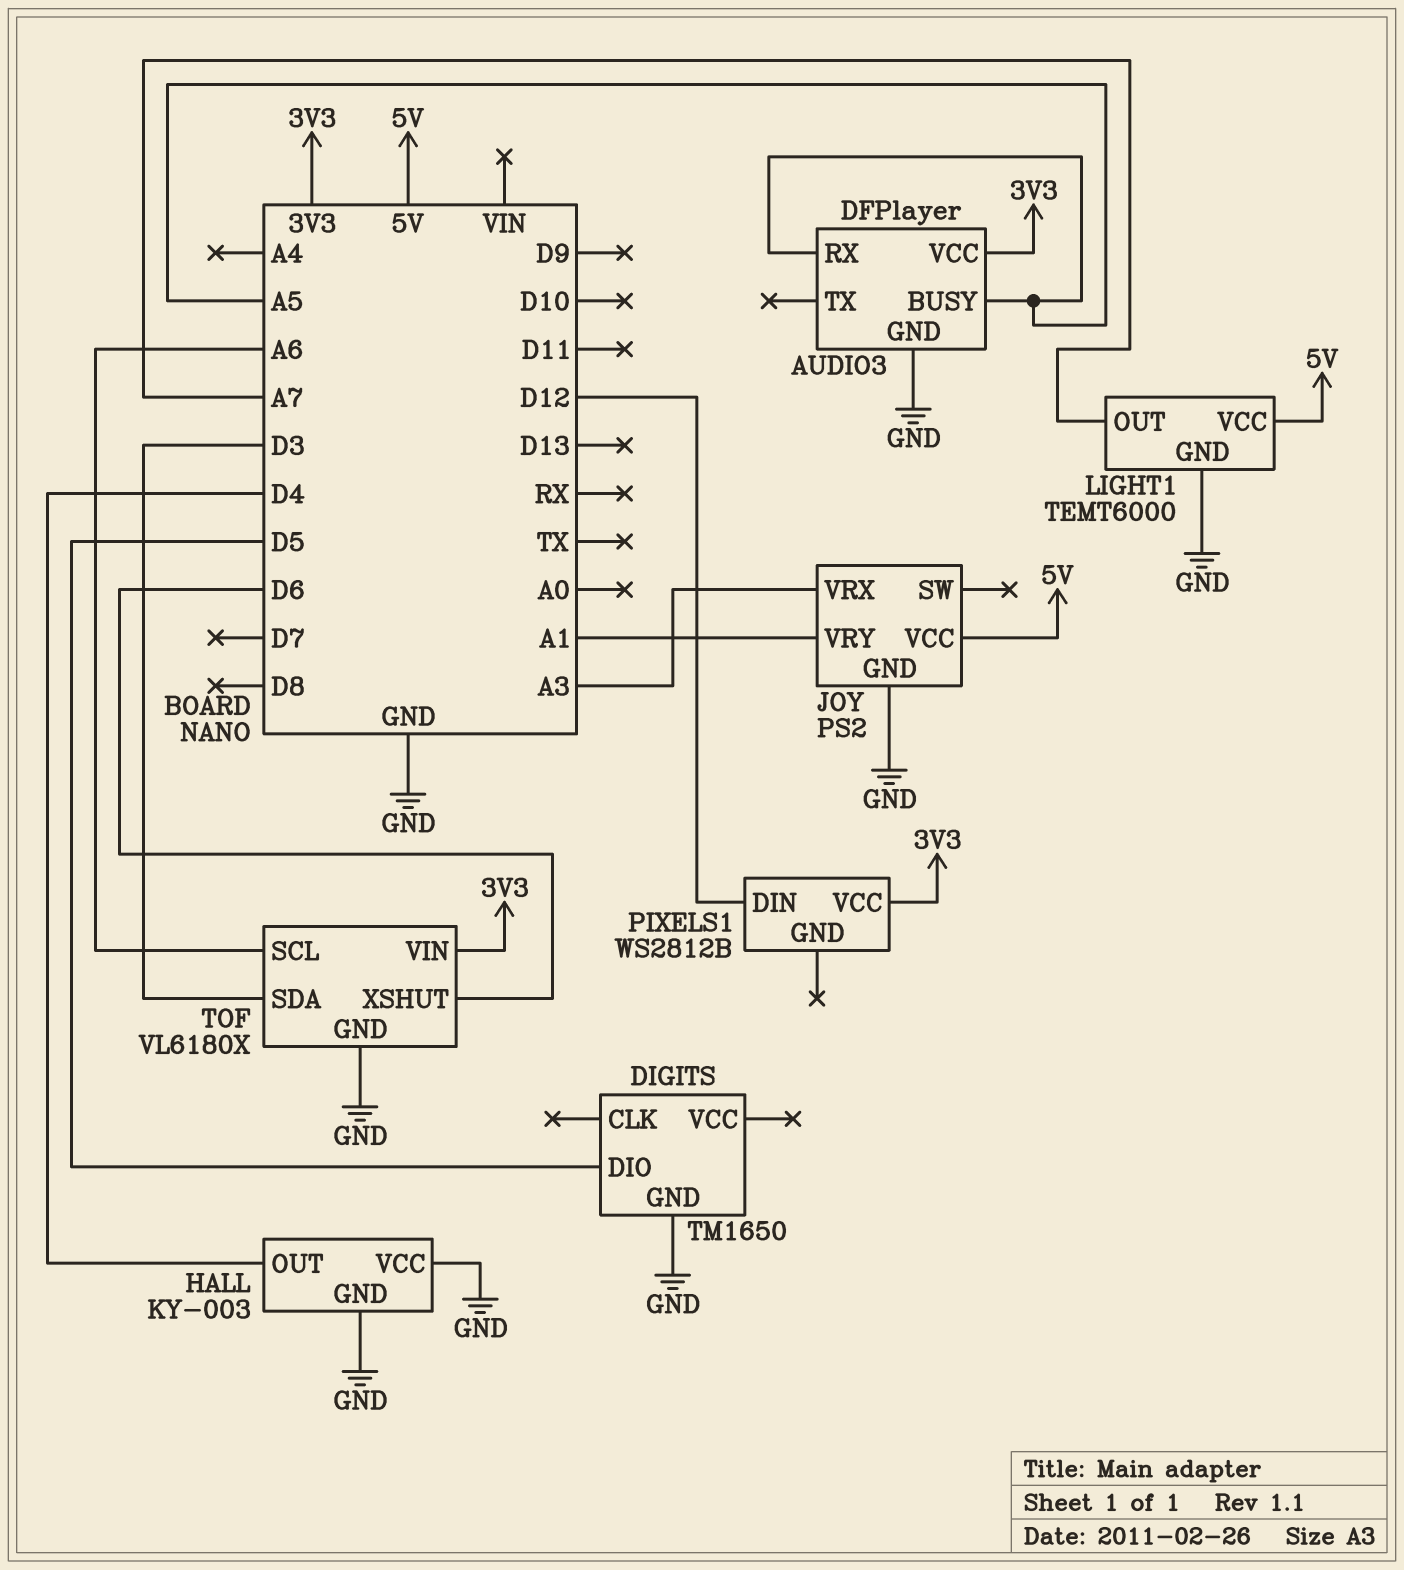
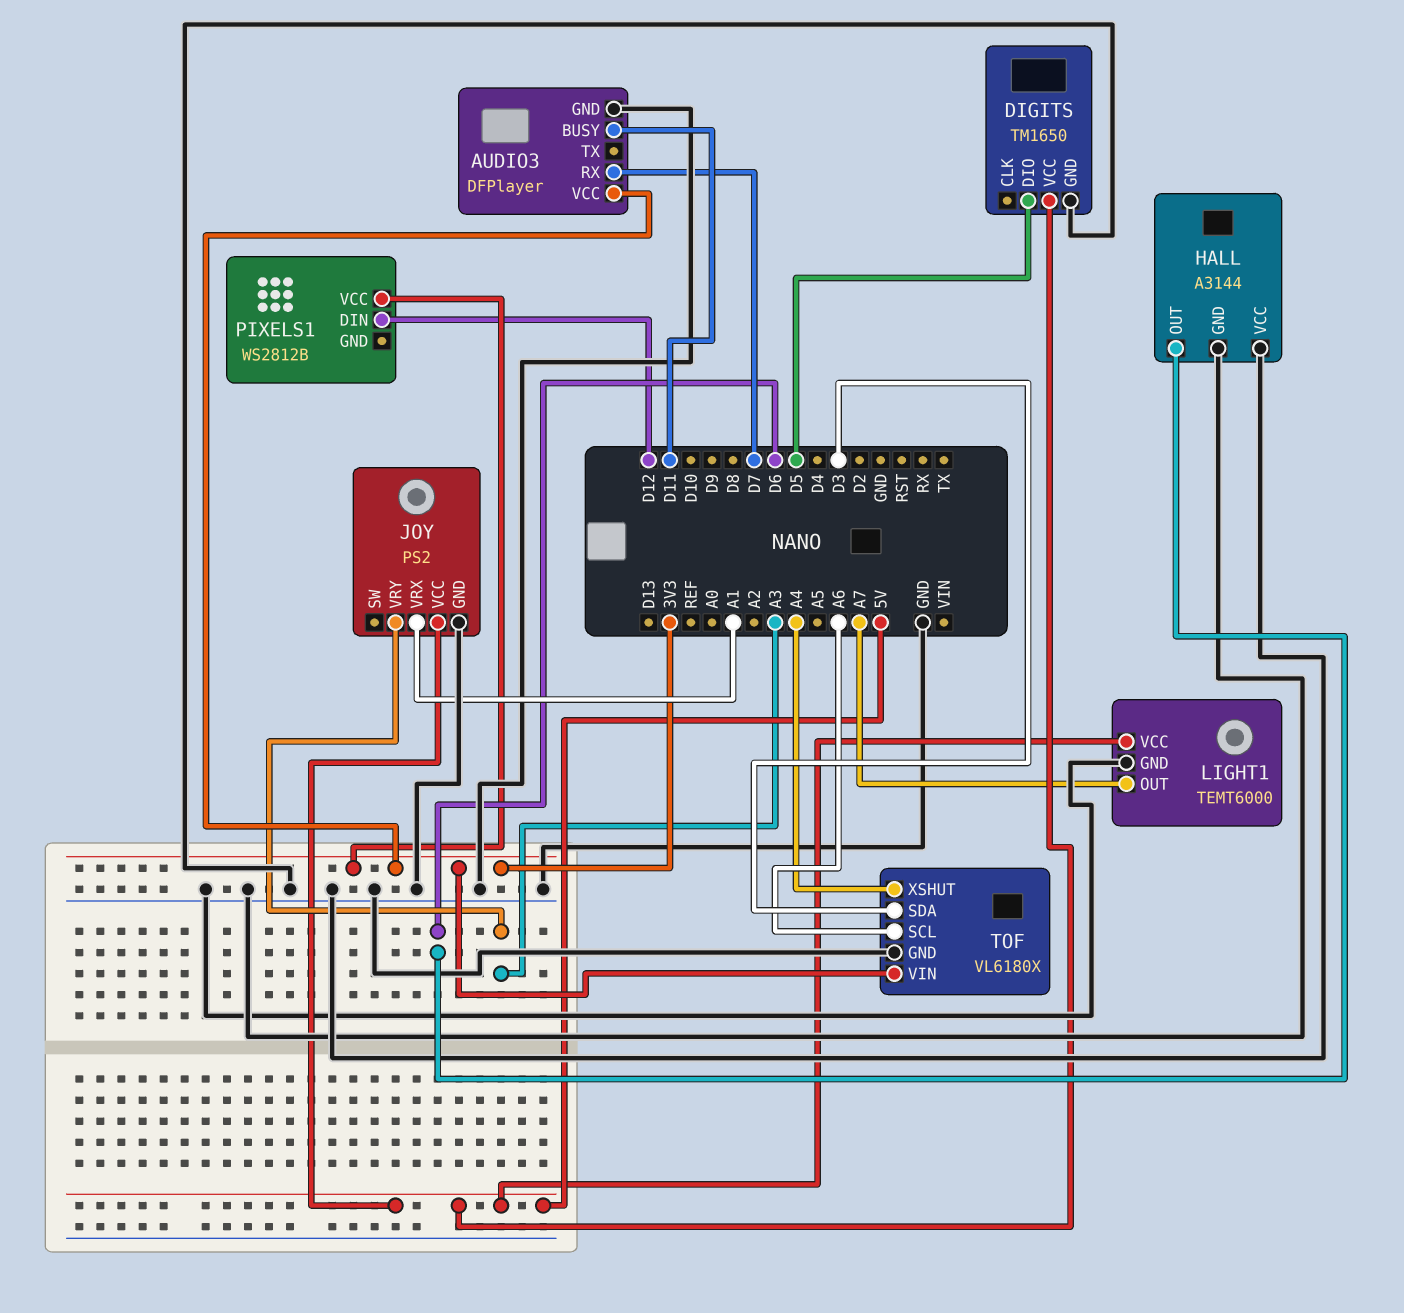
AUDIO3 pin BUSY: A5 -> D11
AUDIO3 pin RX: A5 -> D7
DIGITS pin VCC: none -> 5V
HALL: KY-003 -> A3144
HALL pin OUT: D4 -> D6
JOY pin VRX: A3 -> A1
JOY pin VRY: A1 -> A3
TOF pin XSHUT: D6 -> A4

